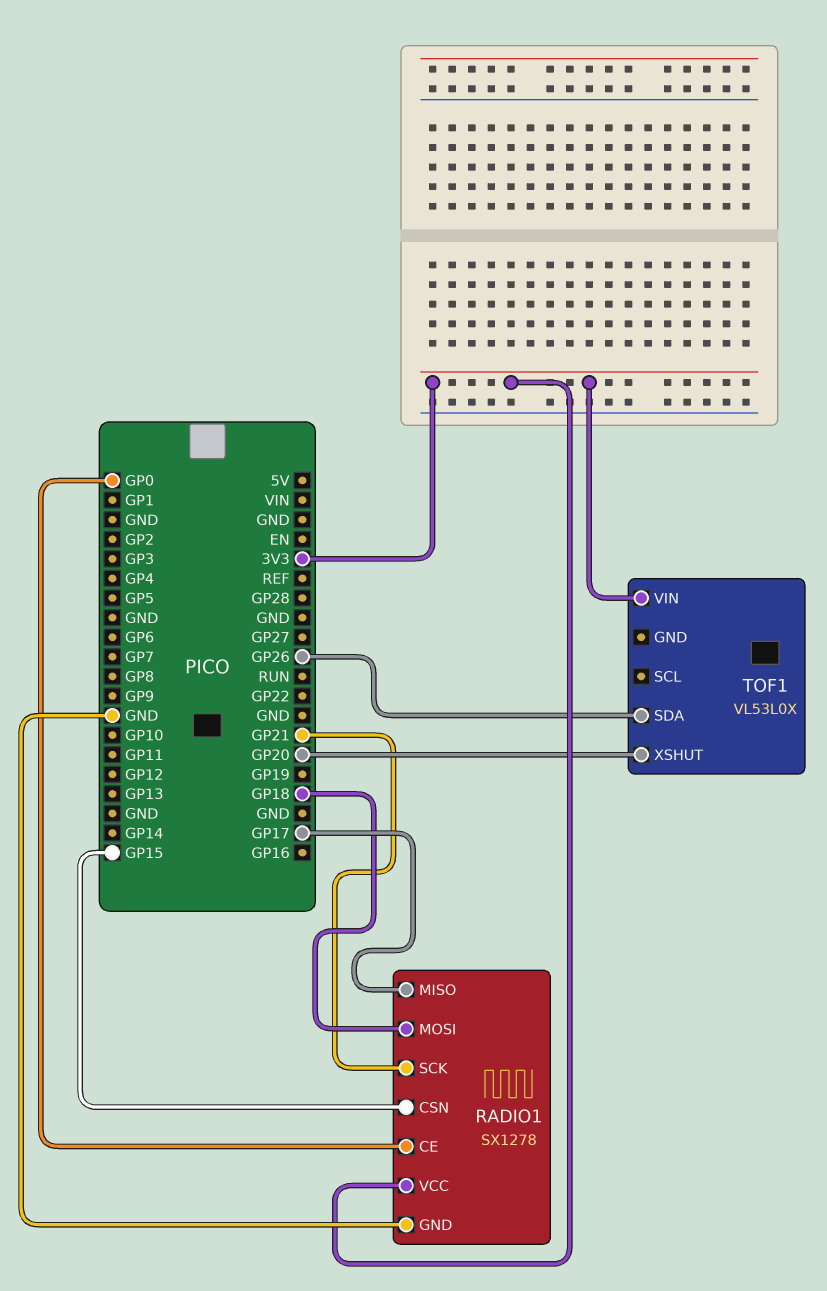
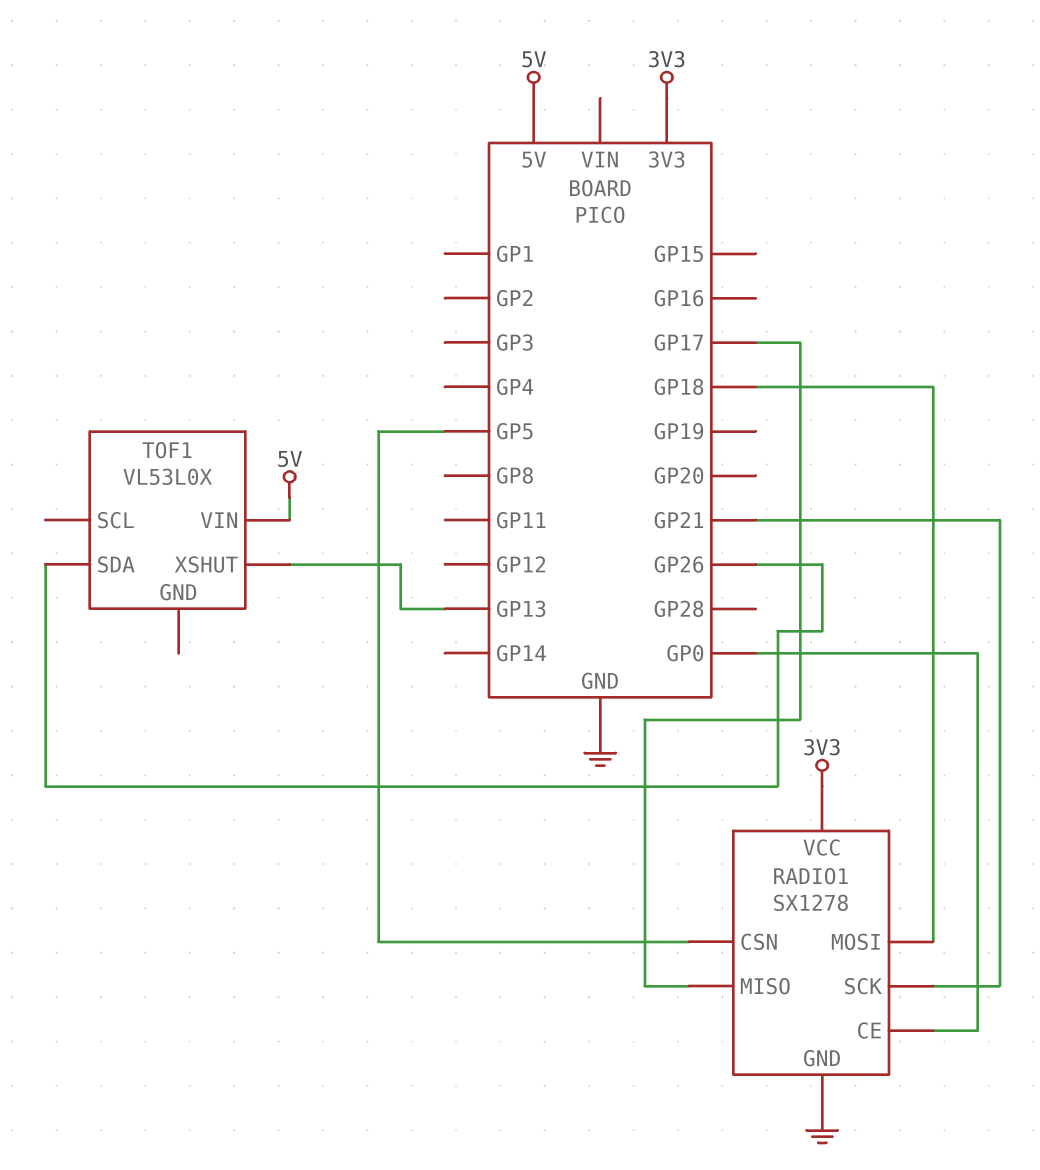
RADIO1 pin CSN: GP15 -> GP5
TOF1 pin VIN: 3V3 -> 5V
TOF1 pin XSHUT: GP20 -> GP13

